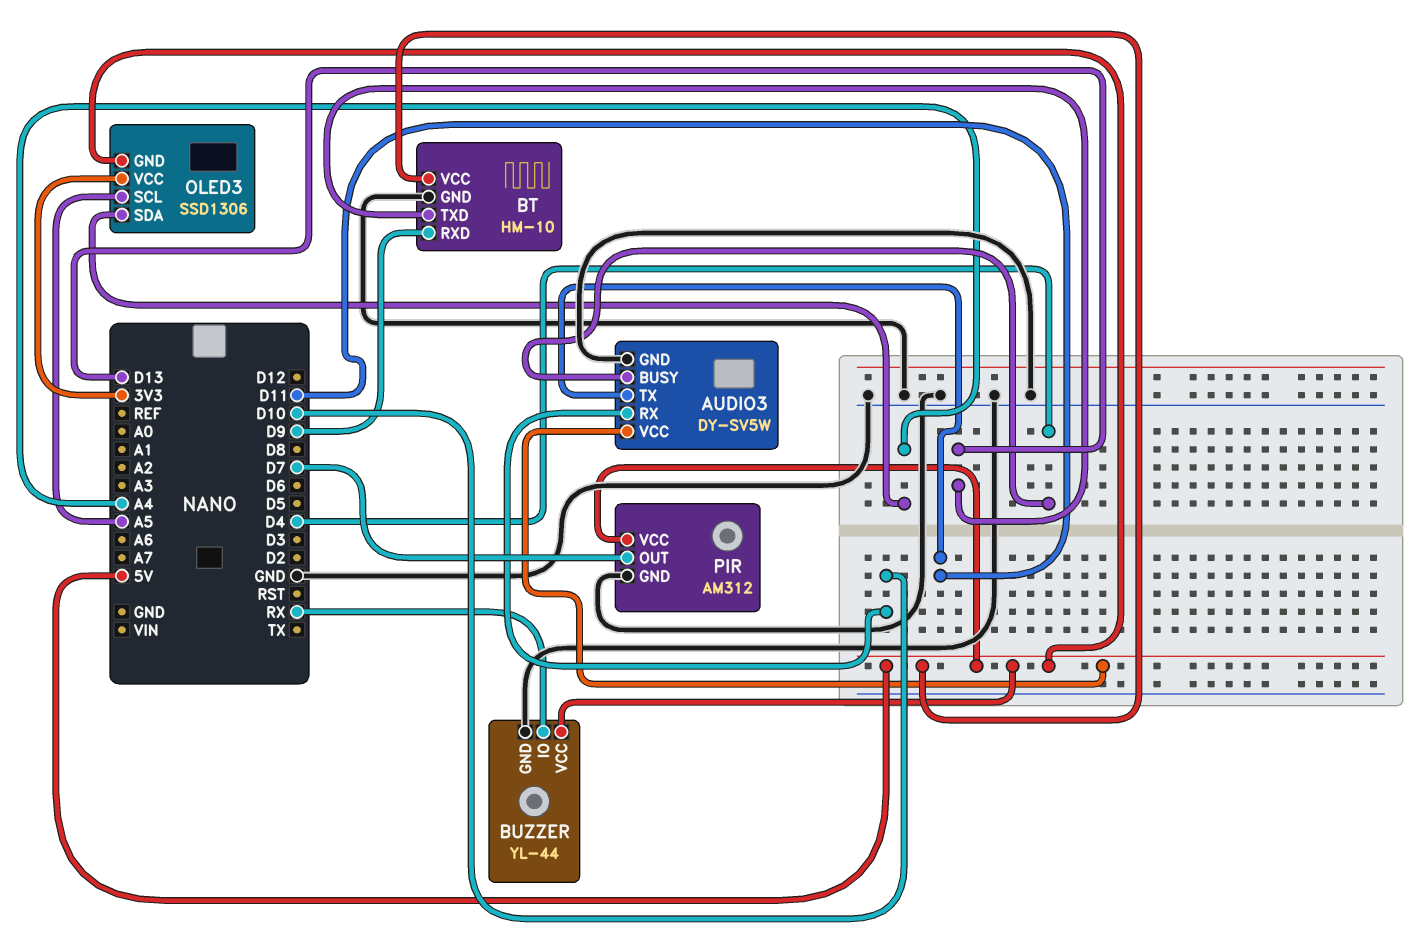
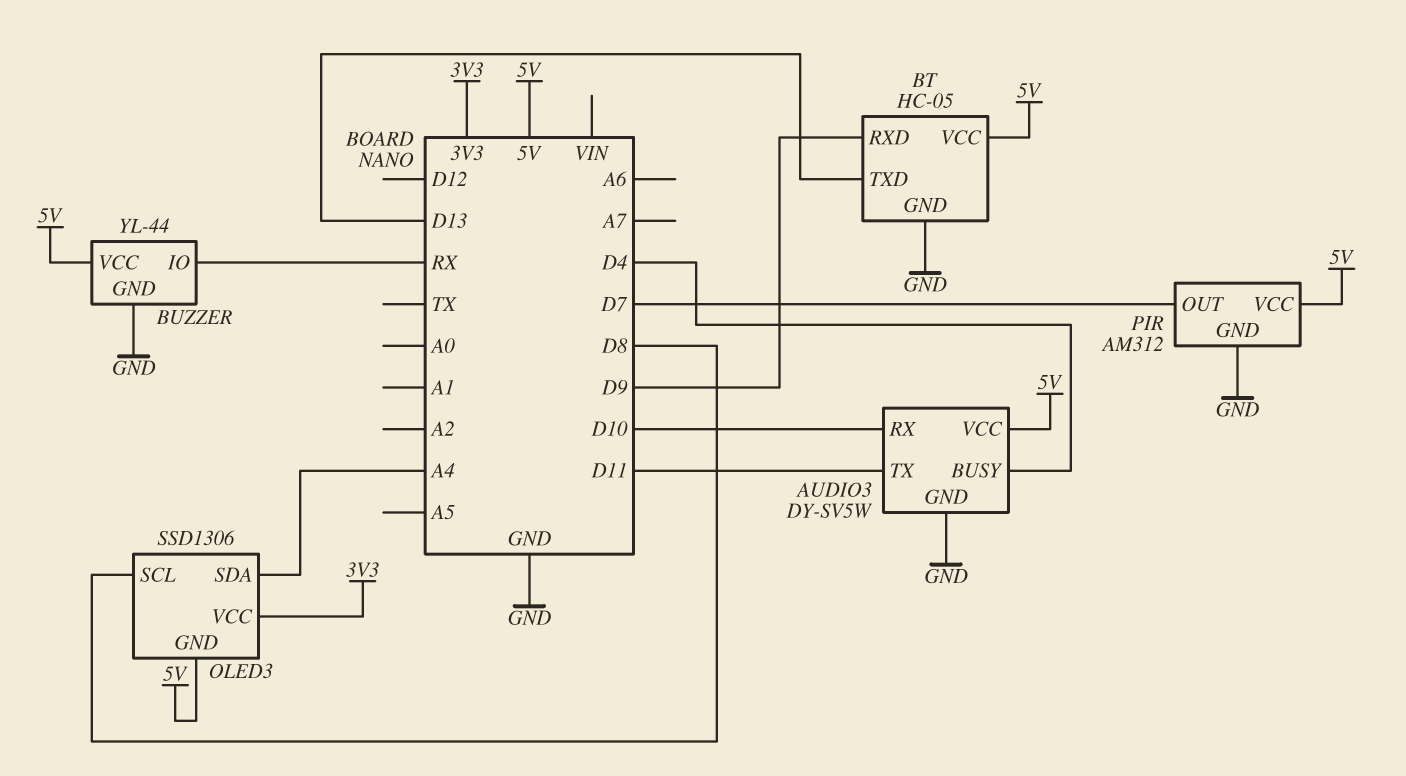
BT: HM-10 -> HC-05
OLED3 pin SCL: A5 -> D8

